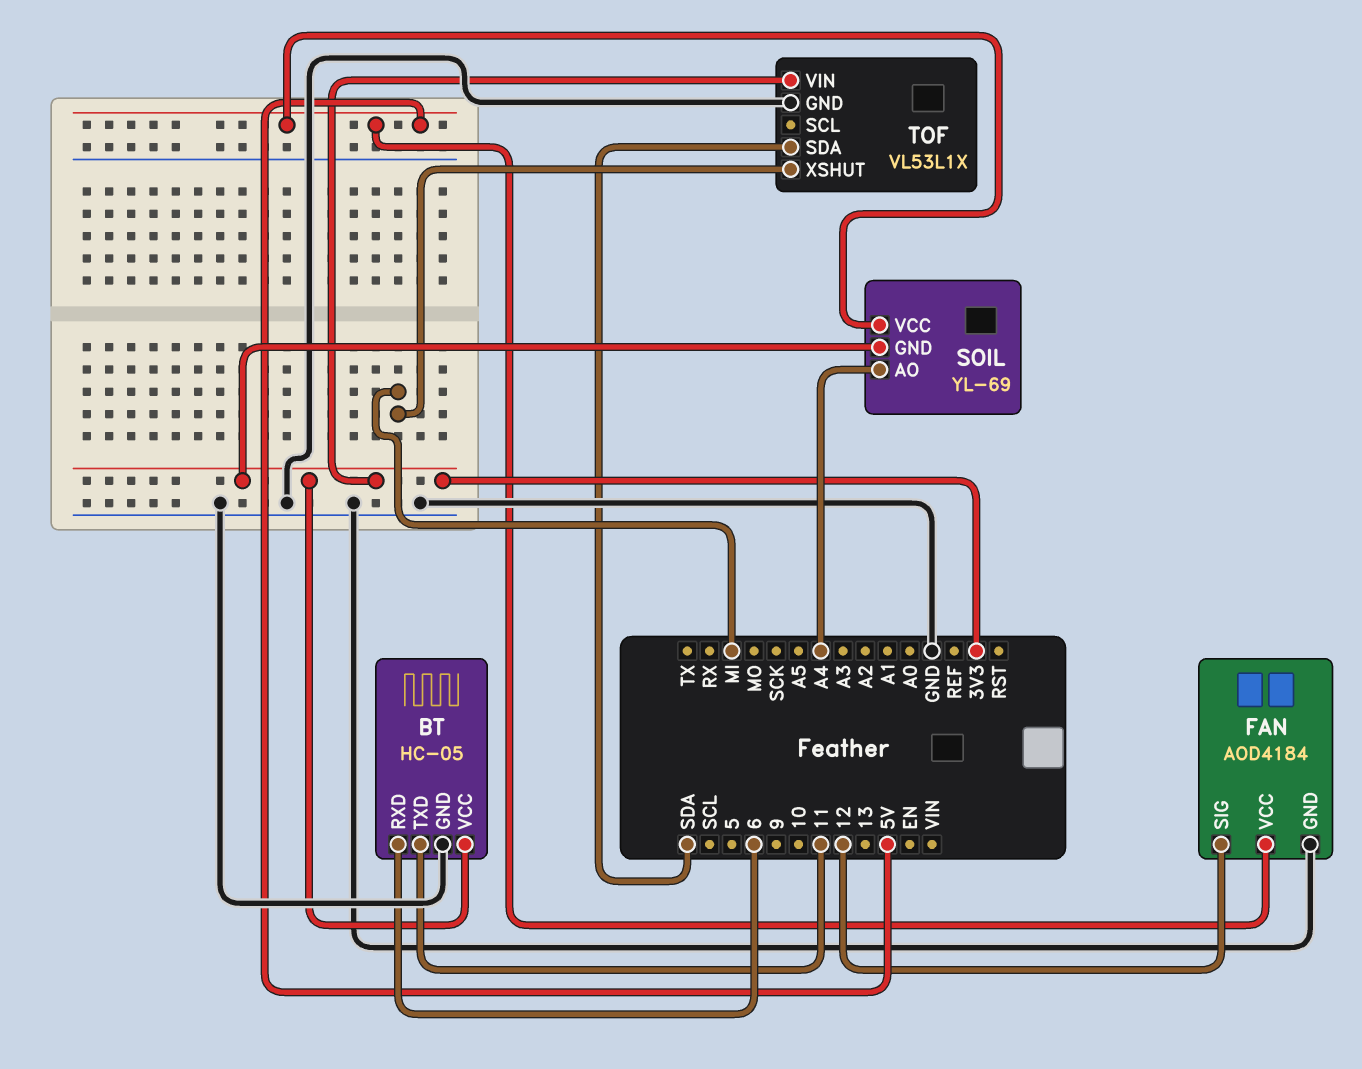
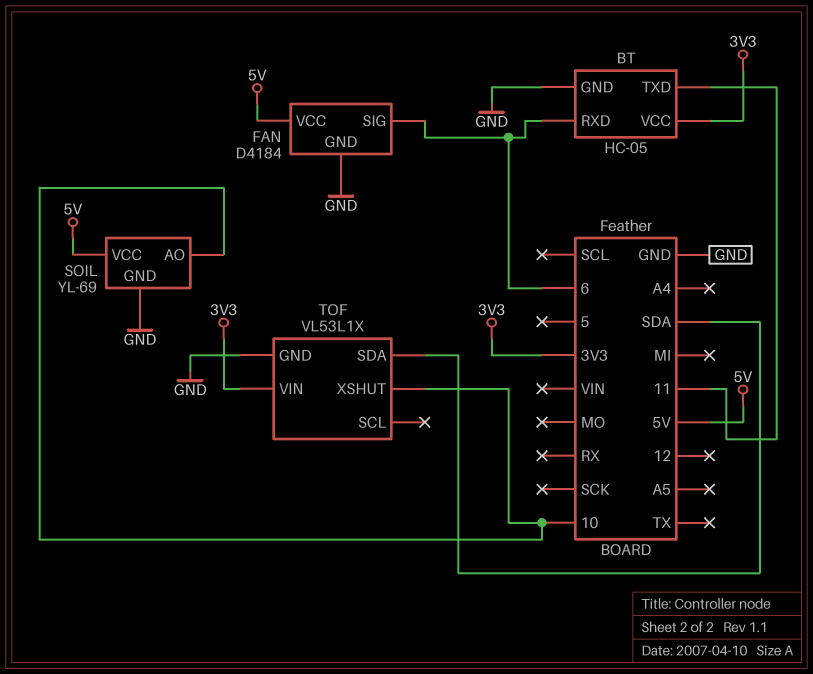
FAN: AOD4184 -> D4184
FAN pin SIG: 12 -> 6
SOIL pin AO: A4 -> 10
SOIL pin GND: 3V3 -> GND
TOF pin XSHUT: MI -> 10

